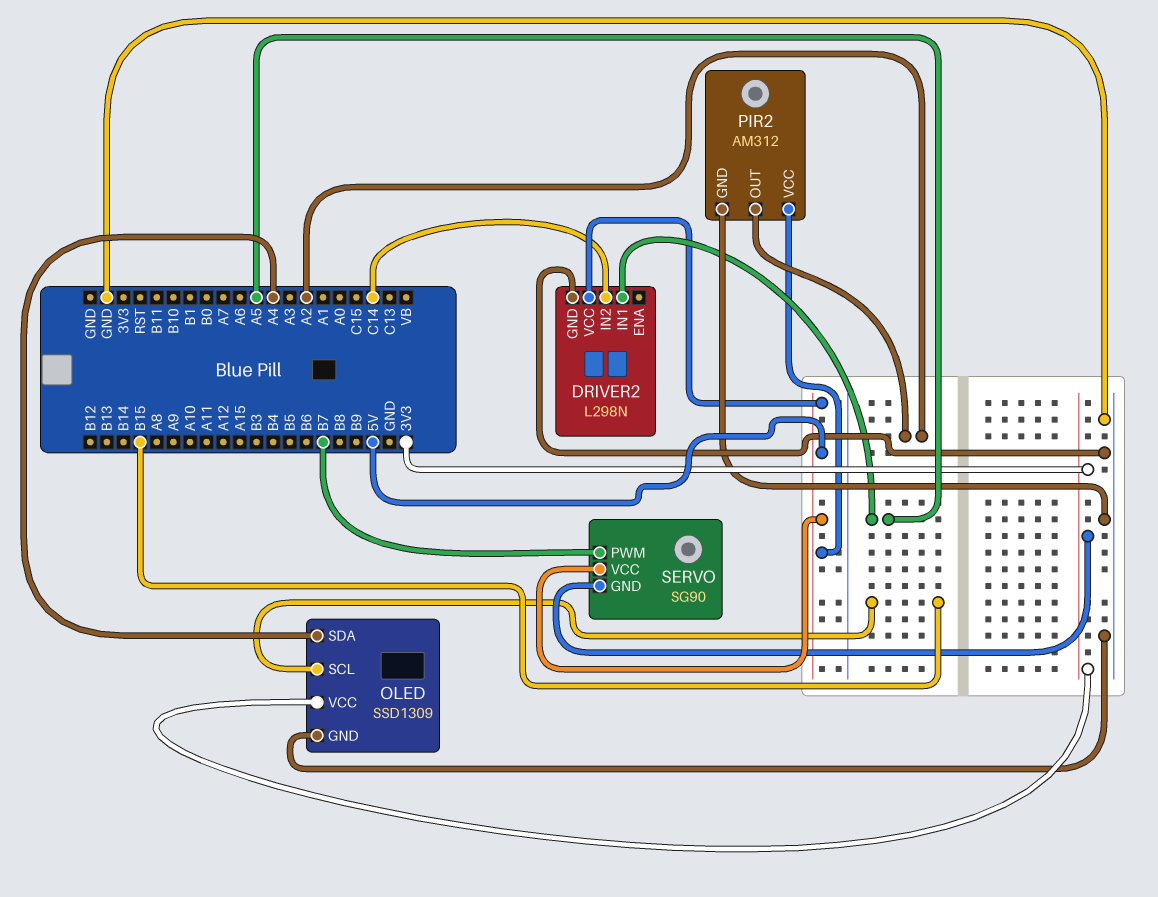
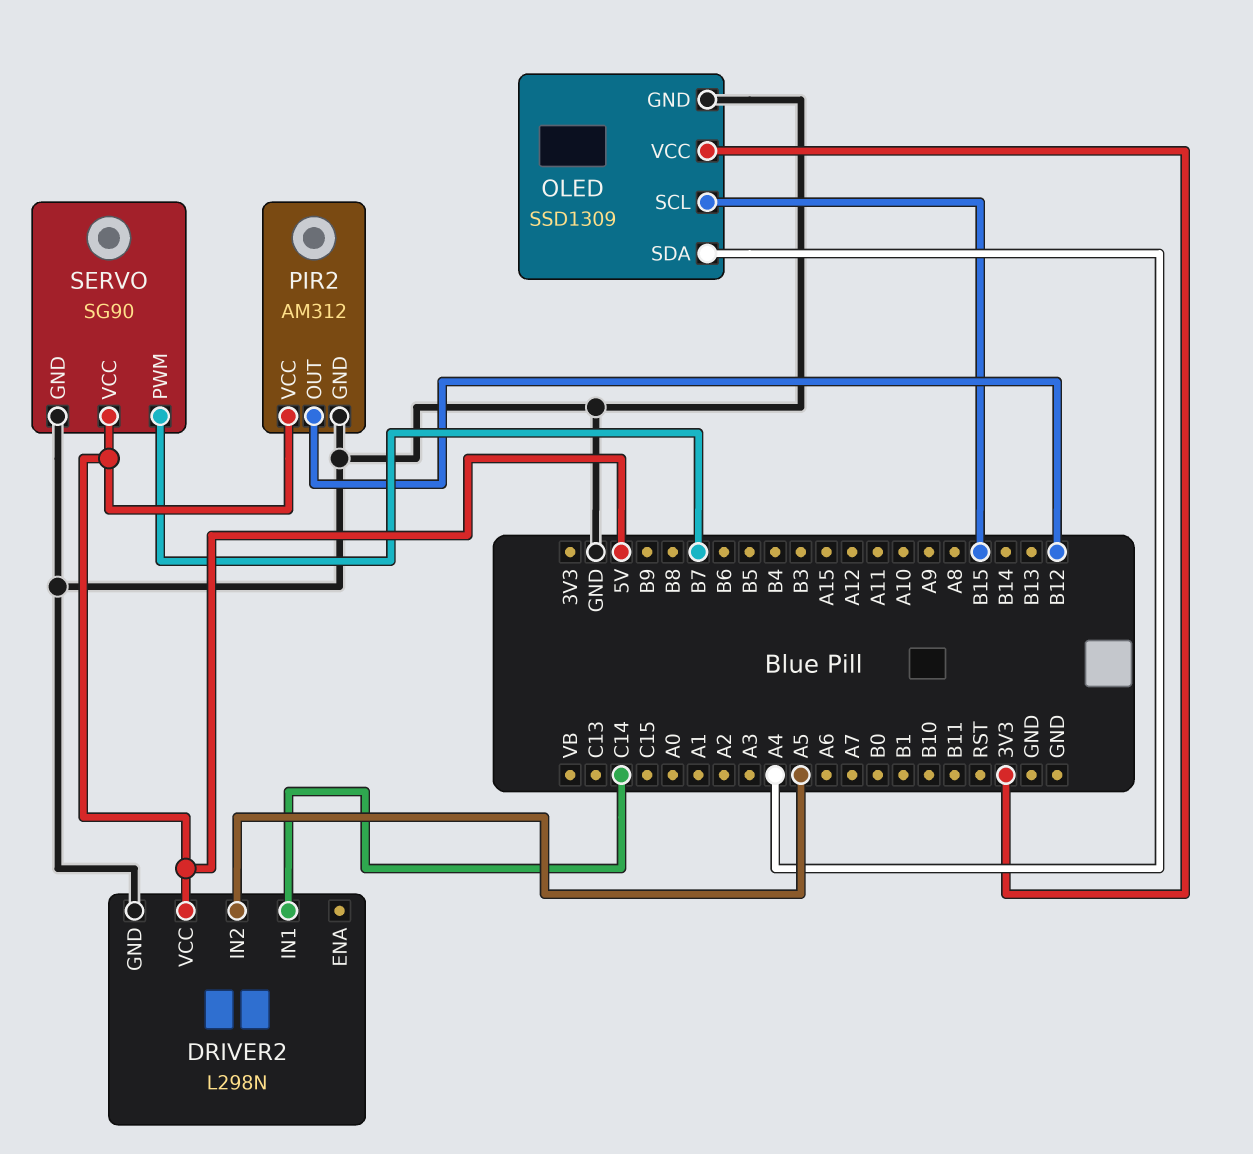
DRIVER2 pin IN1: A5 -> C14
DRIVER2 pin IN2: C14 -> A5
PIR2 pin OUT: A2 -> B12
SERVO pin GND: 3V3 -> GND

